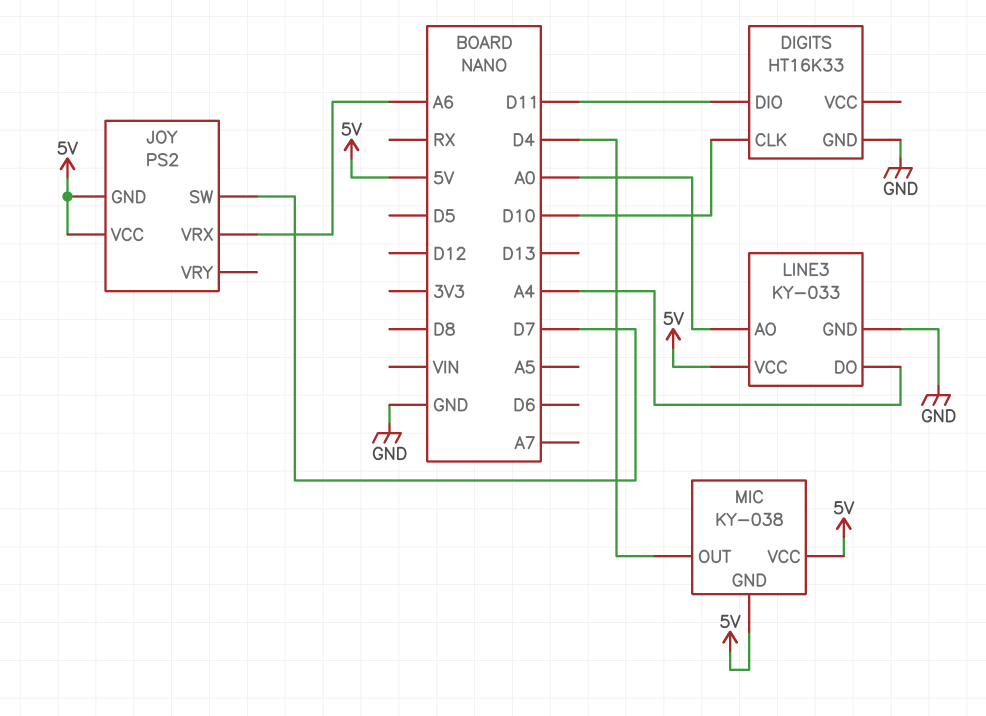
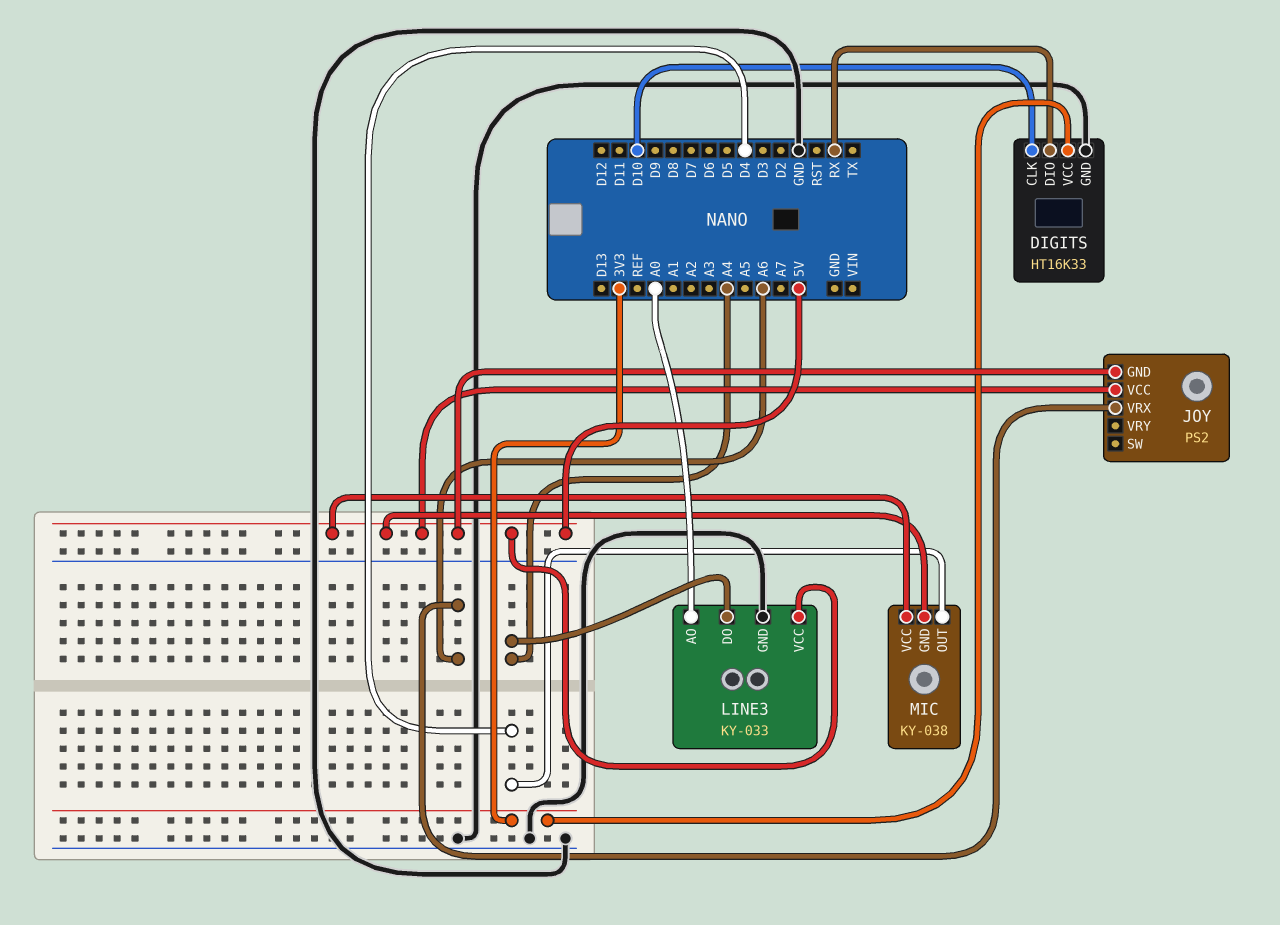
DIGITS pin DIO: D11 -> RX
DIGITS pin VCC: none -> 3V3
JOY pin SW: D7 -> none

